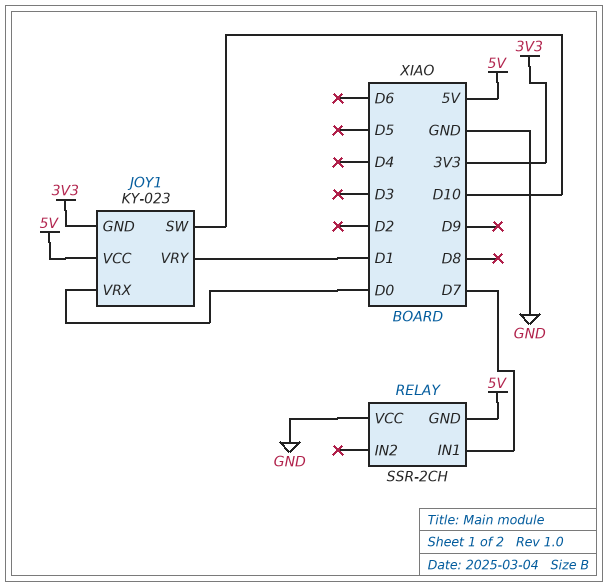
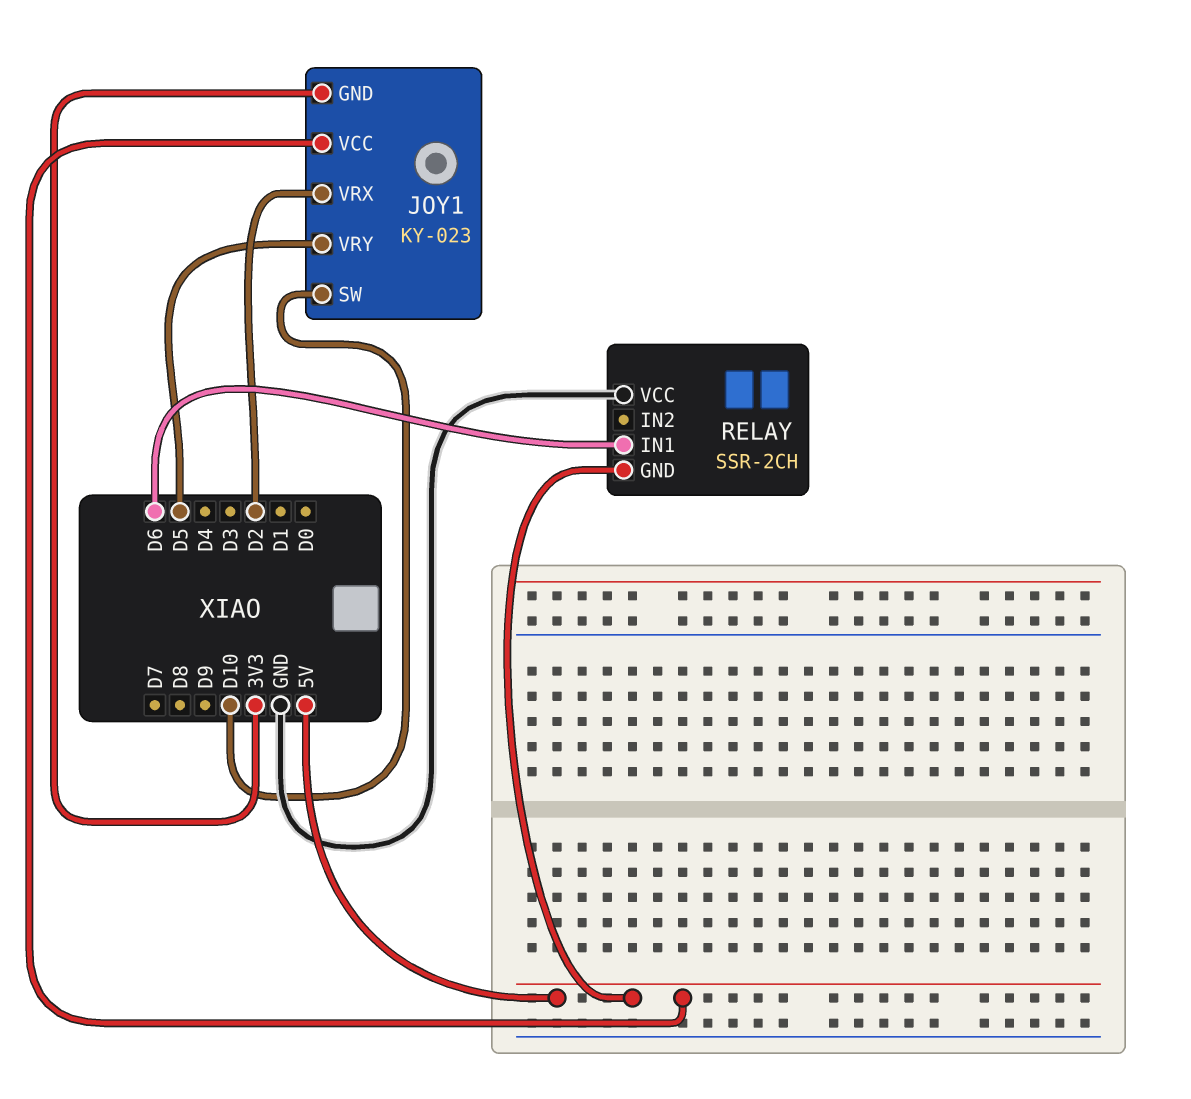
JOY1 pin VRX: D0 -> D2
JOY1 pin VRY: D1 -> D5
RELAY pin IN1: D7 -> D6

